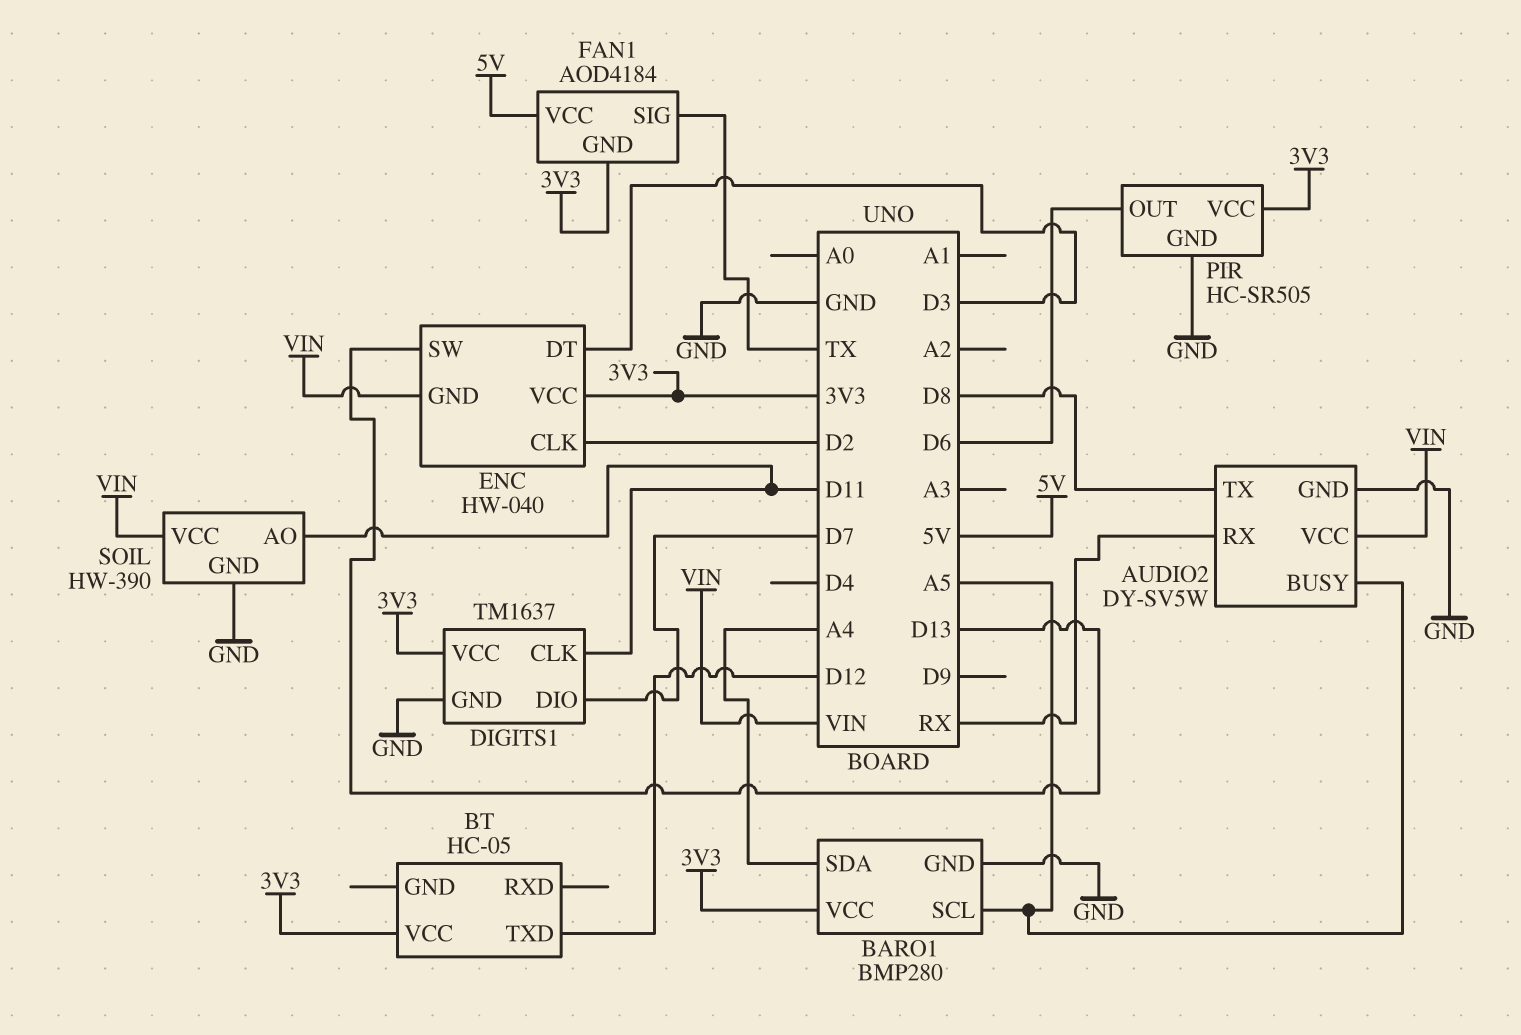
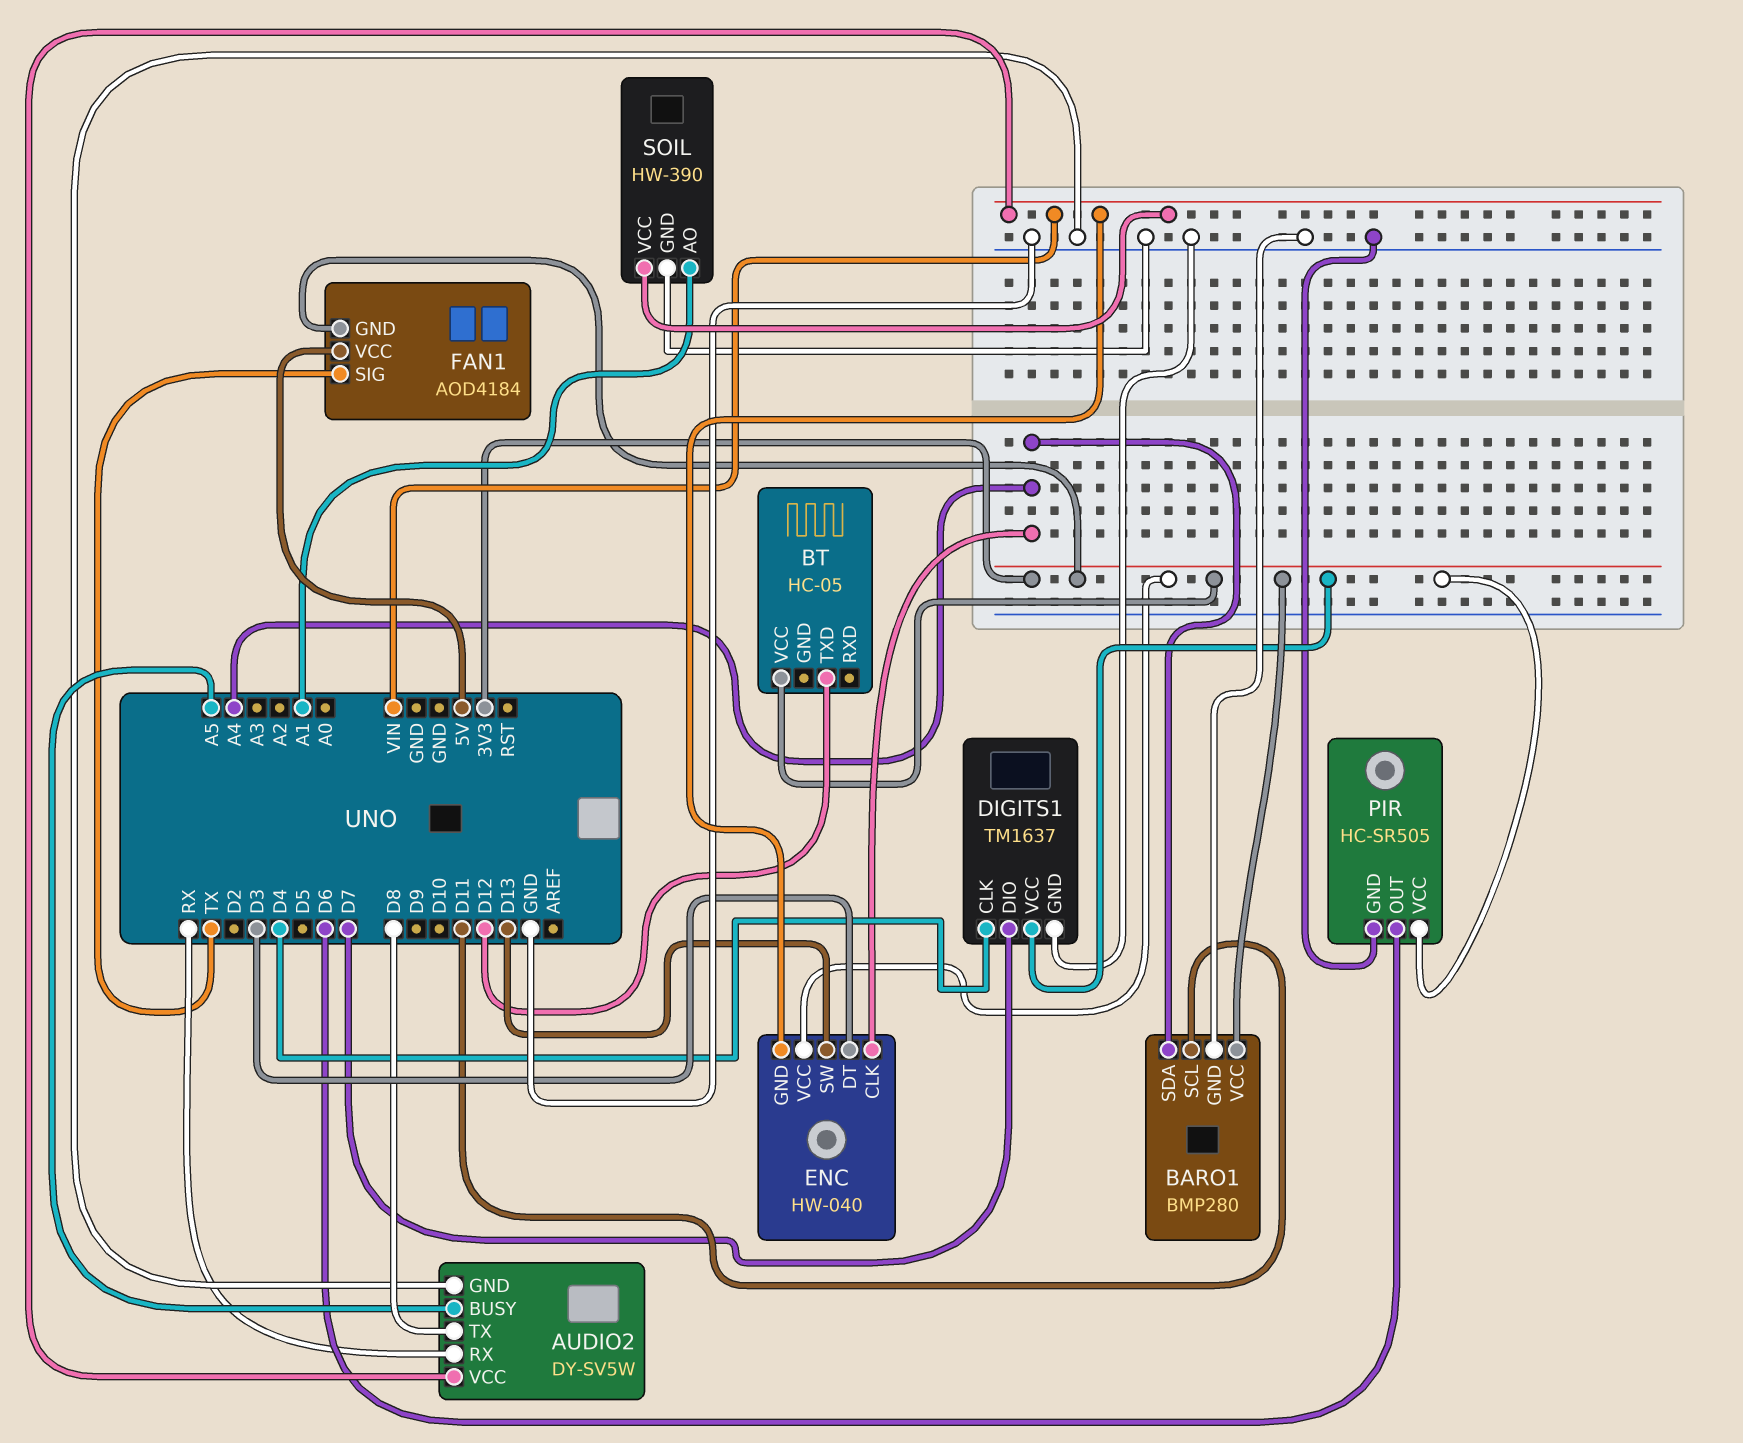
BARO1 pin SCL: A5 -> D11
DIGITS1 pin CLK: D11 -> D4
ENC pin CLK: D2 -> A4
SOIL pin AO: D11 -> A1

